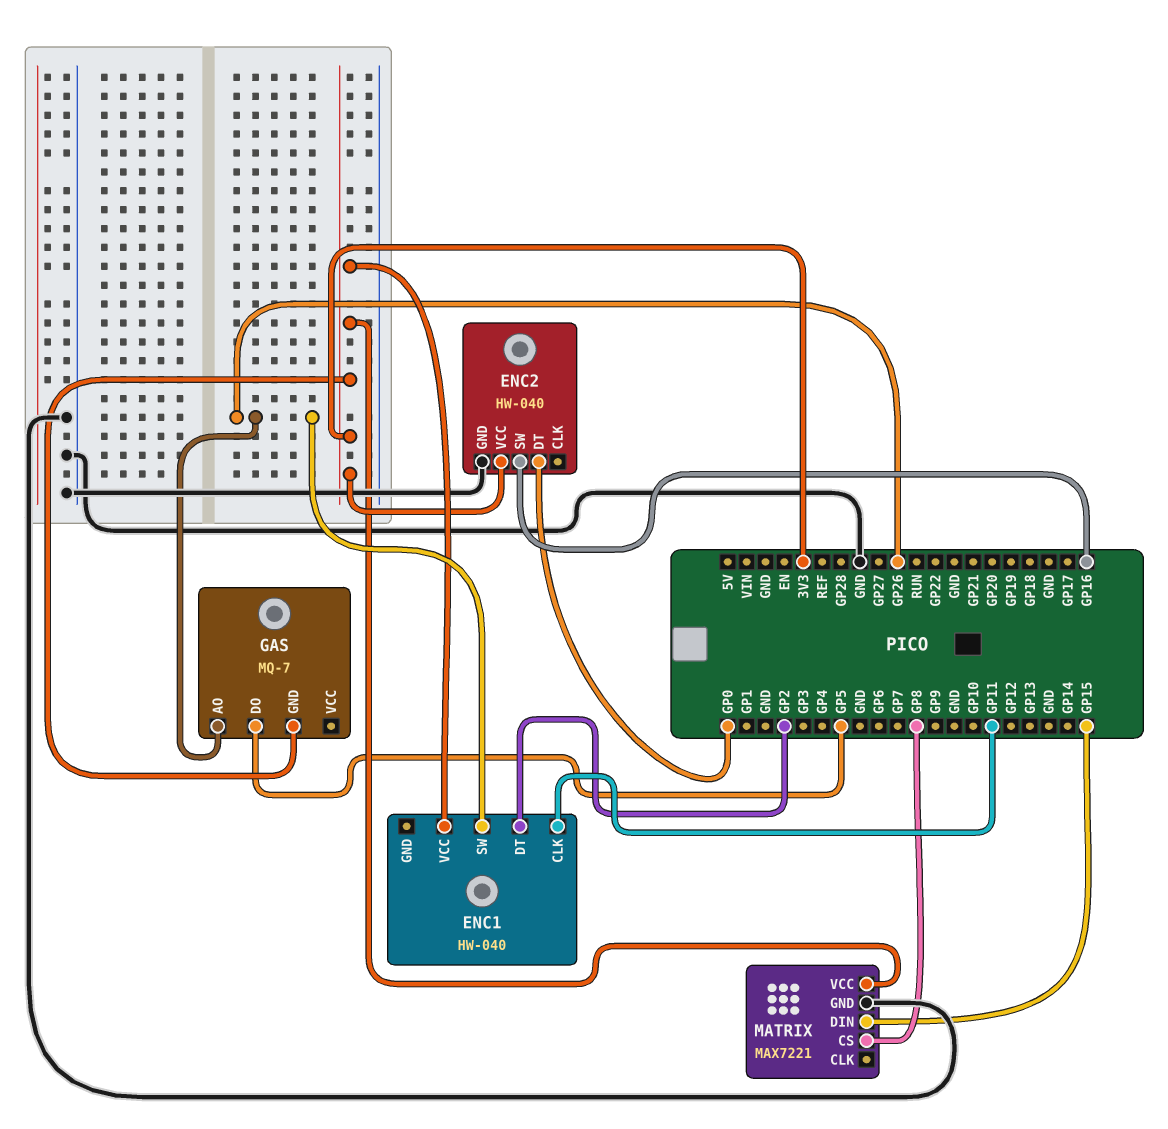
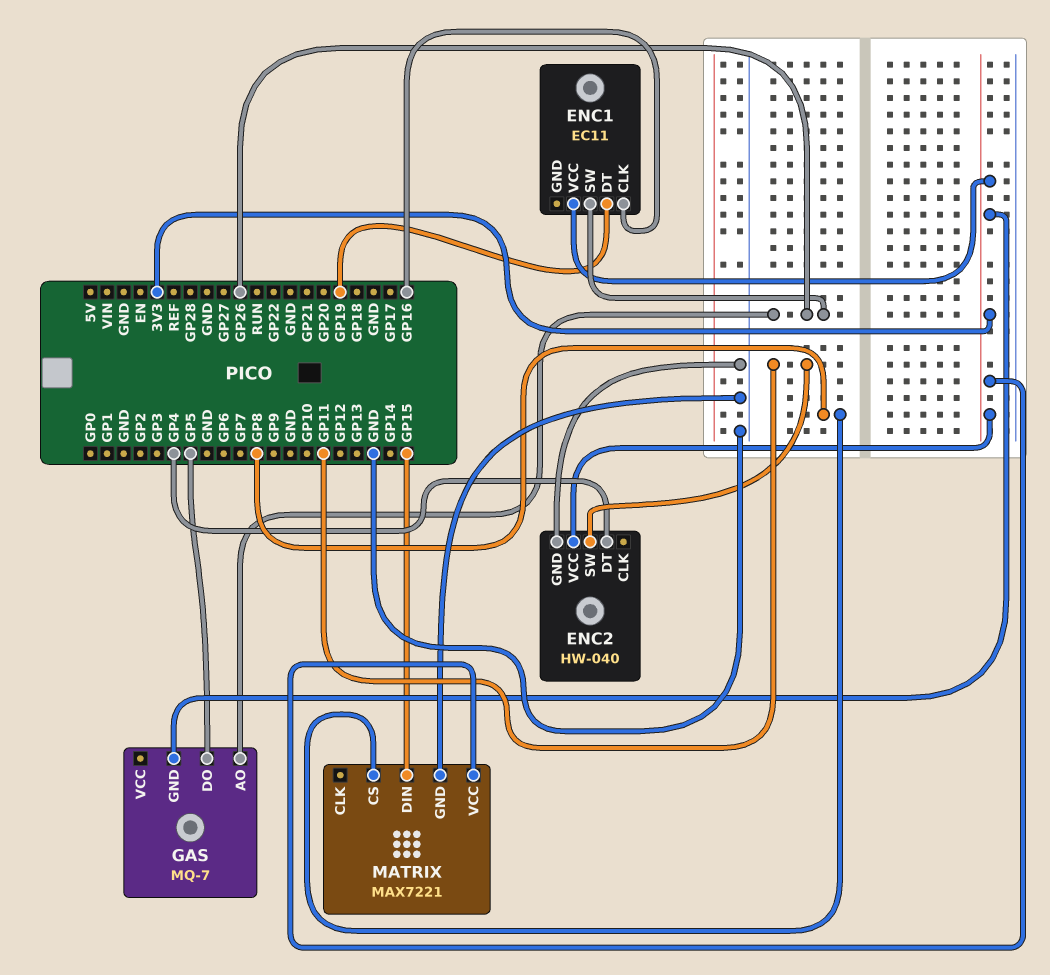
ENC1: HW-040 -> EC11
ENC1 pin CLK: GP11 -> GP16
ENC1 pin DT: GP2 -> GP19
ENC2 pin DT: GP0 -> GP4
ENC2 pin SW: GP16 -> GP11

